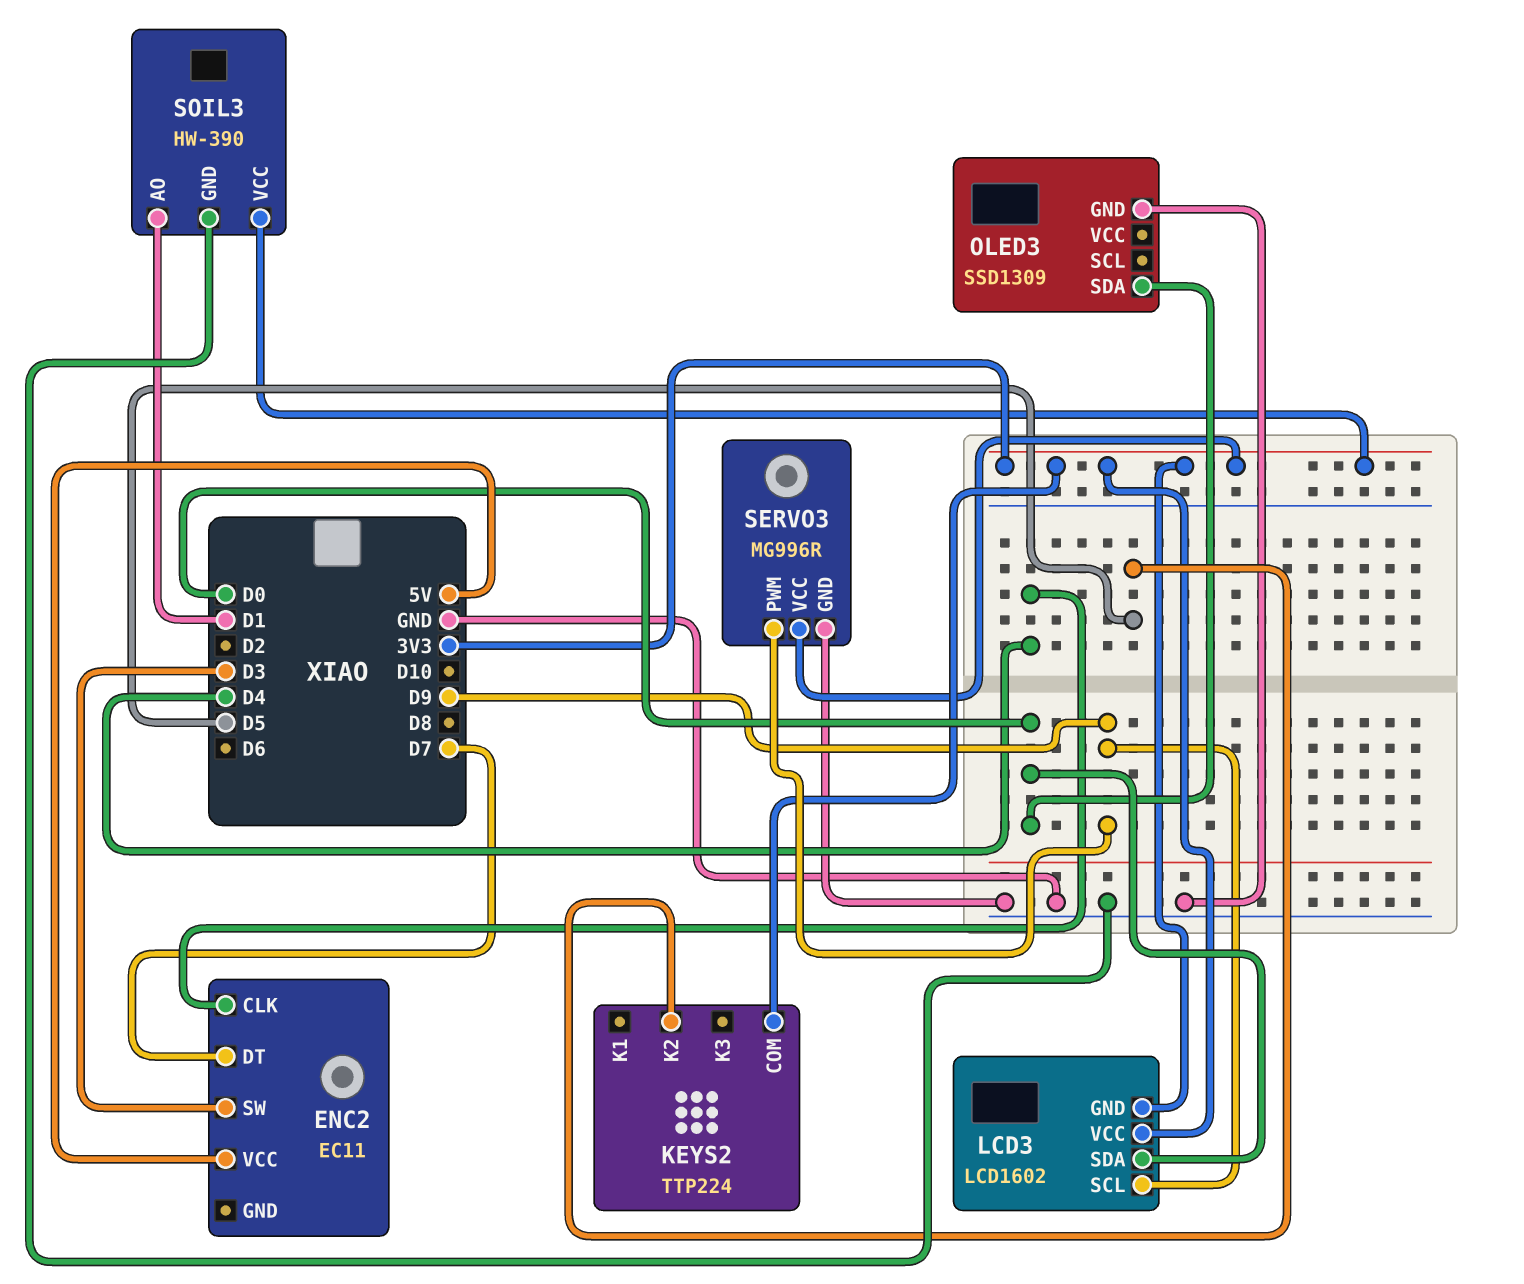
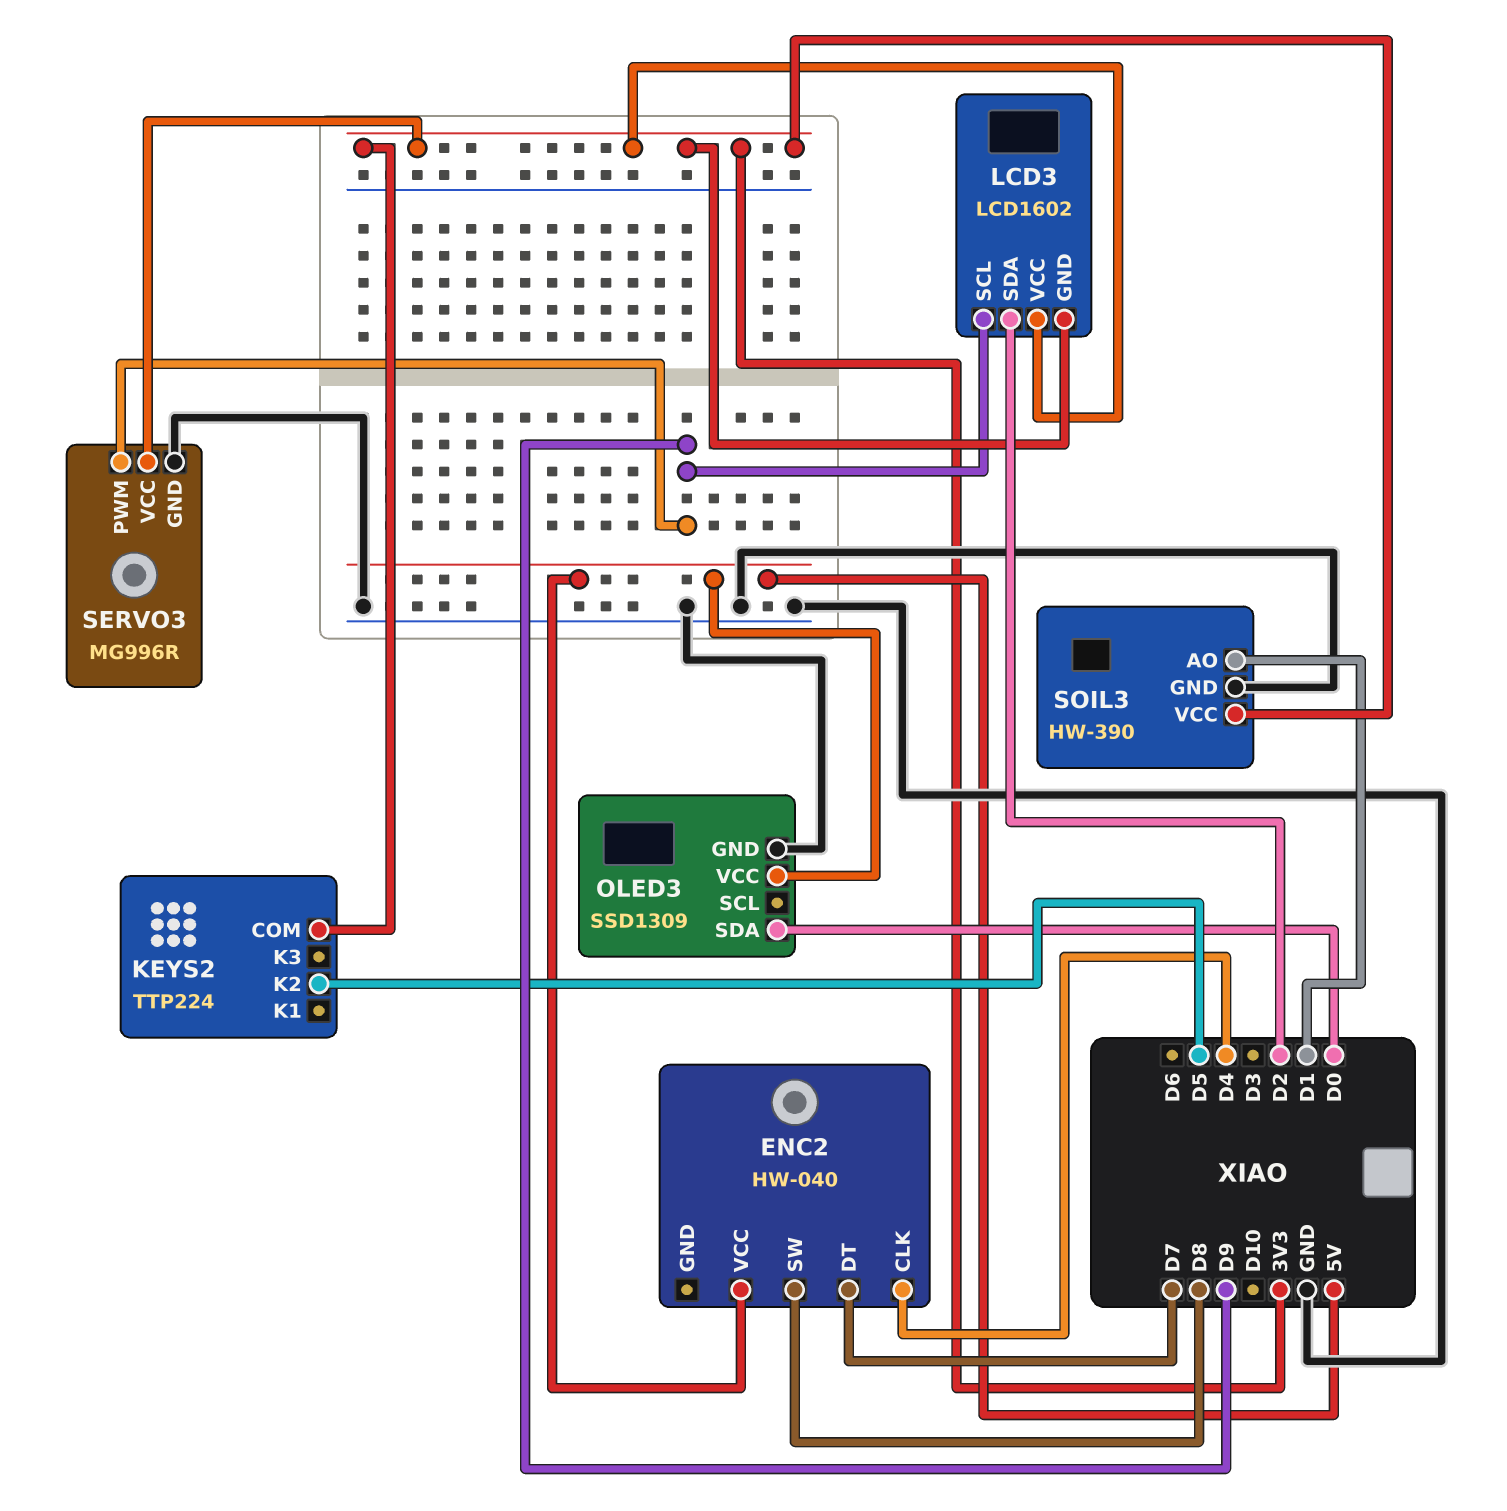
ENC2: EC11 -> HW-040
ENC2 pin SW: D3 -> D8
LCD3 pin SDA: D0 -> D2
OLED3 pin VCC: none -> 5V

